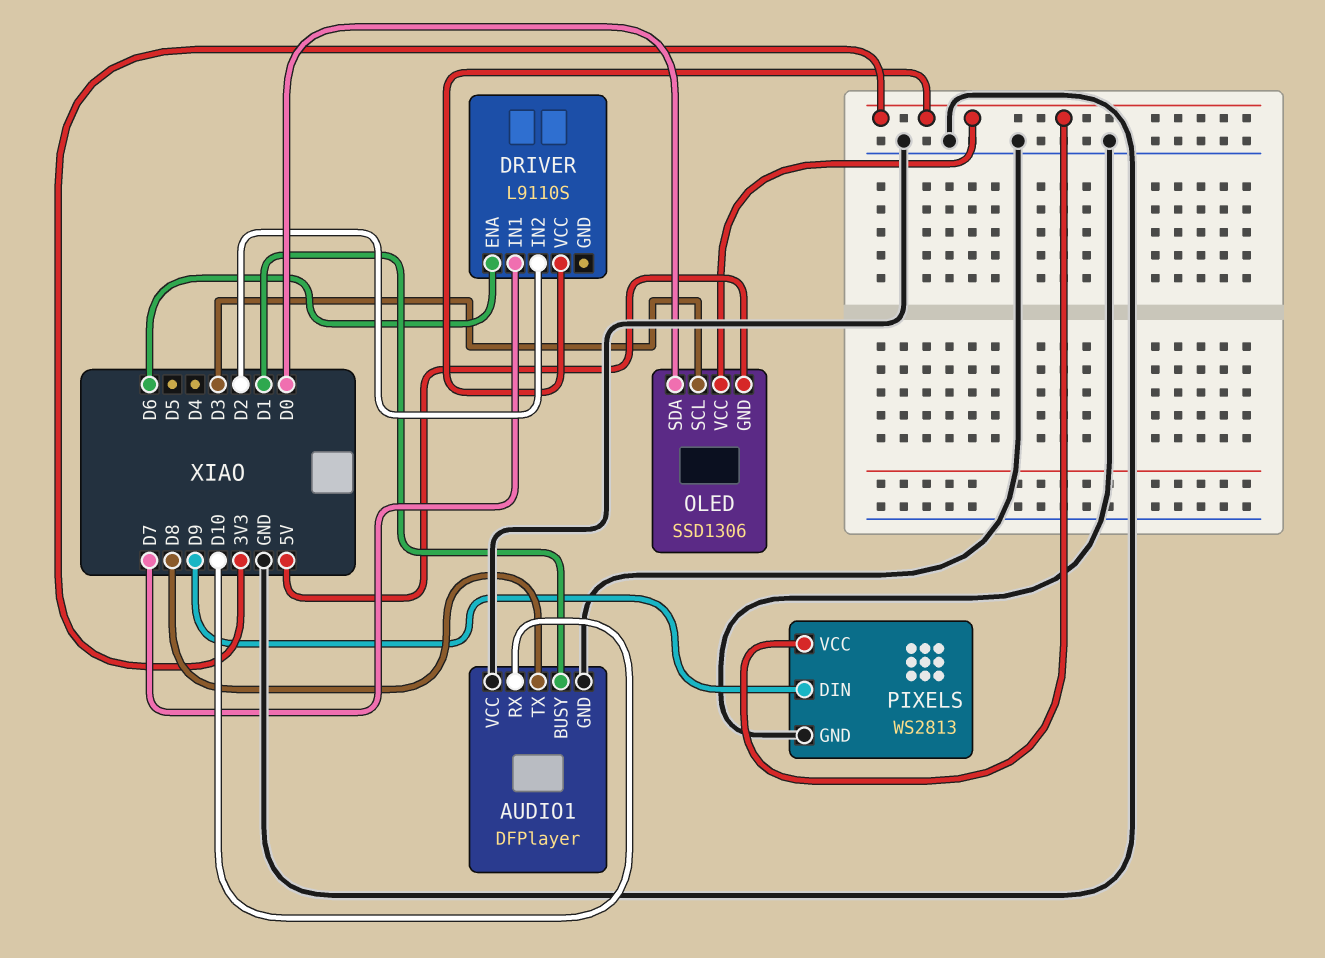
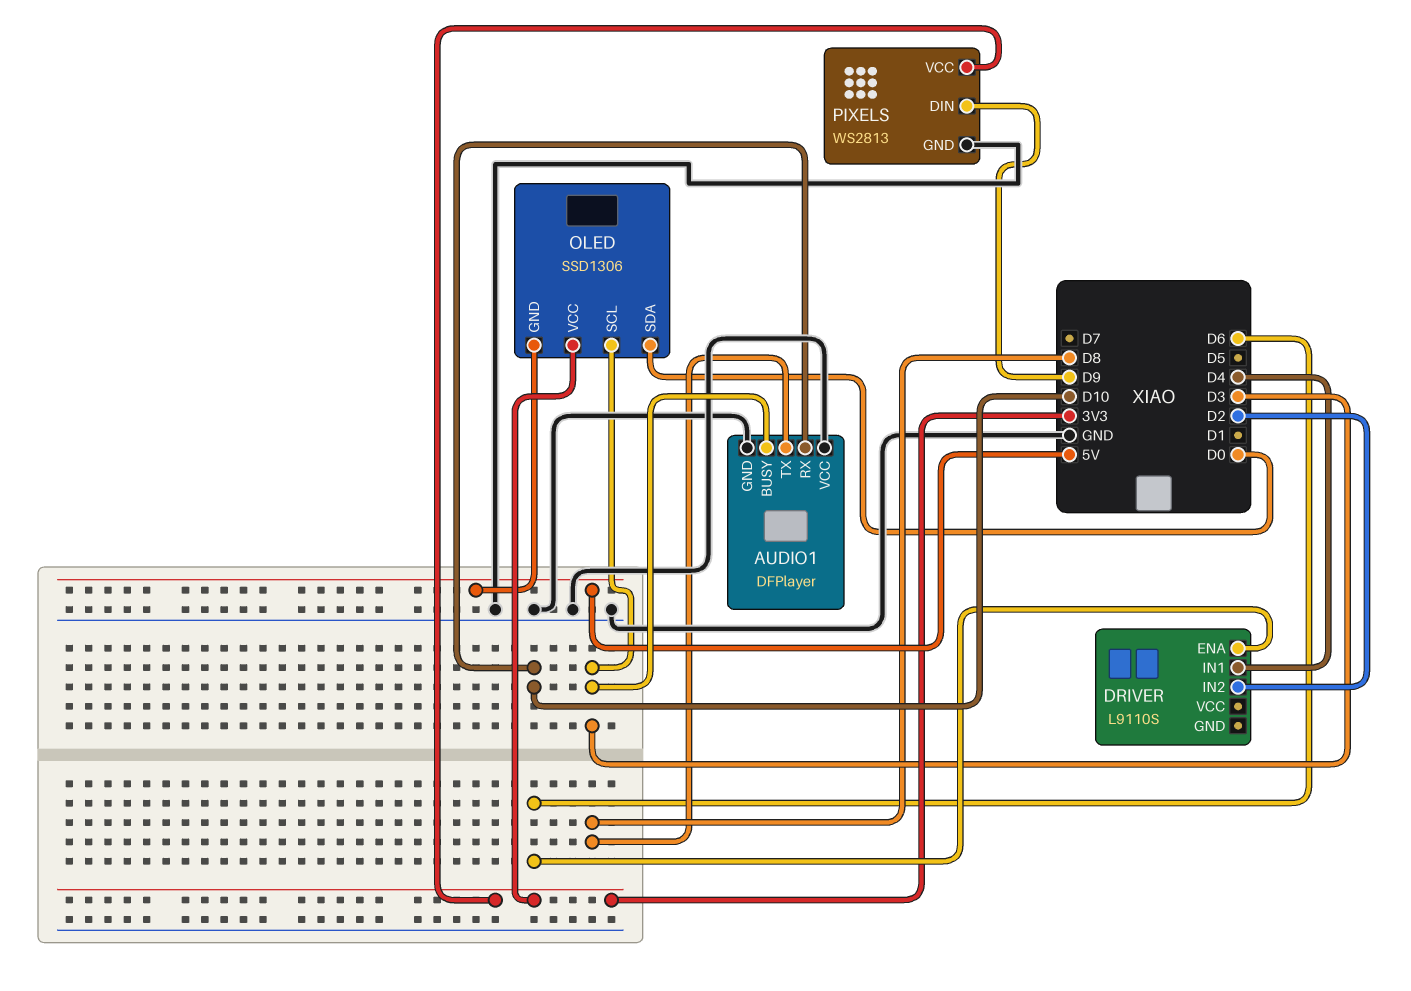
AUDIO1 pin BUSY: D1 -> D3
DRIVER pin IN1: D7 -> D4
DRIVER pin VCC: 3V3 -> none

